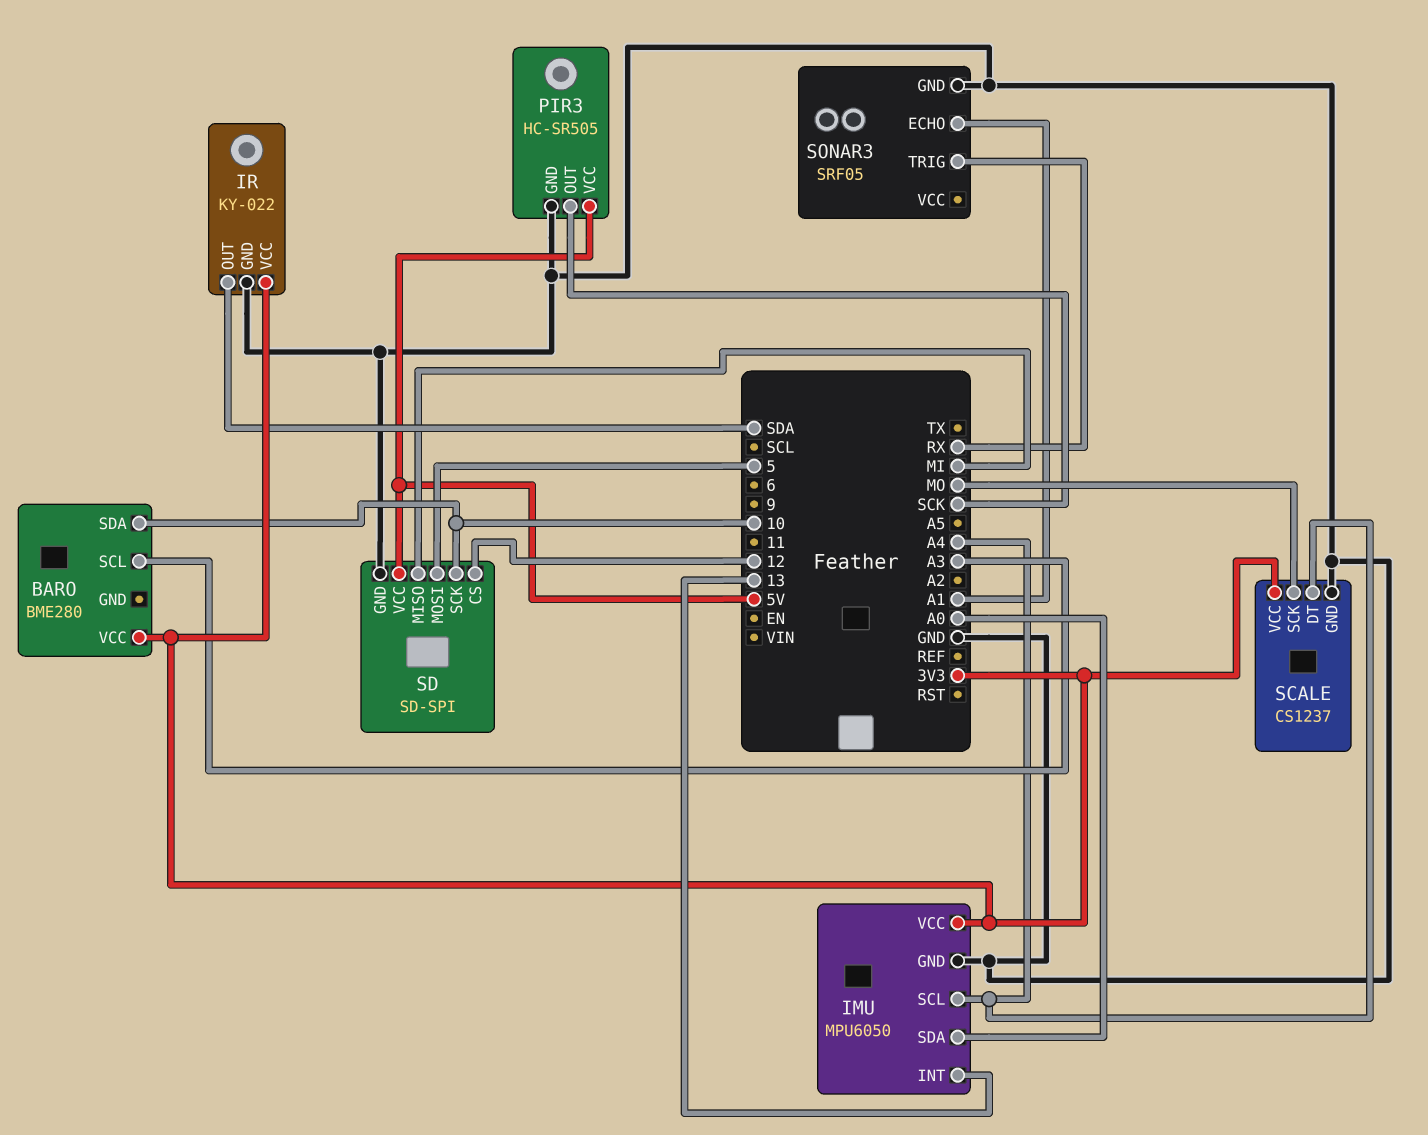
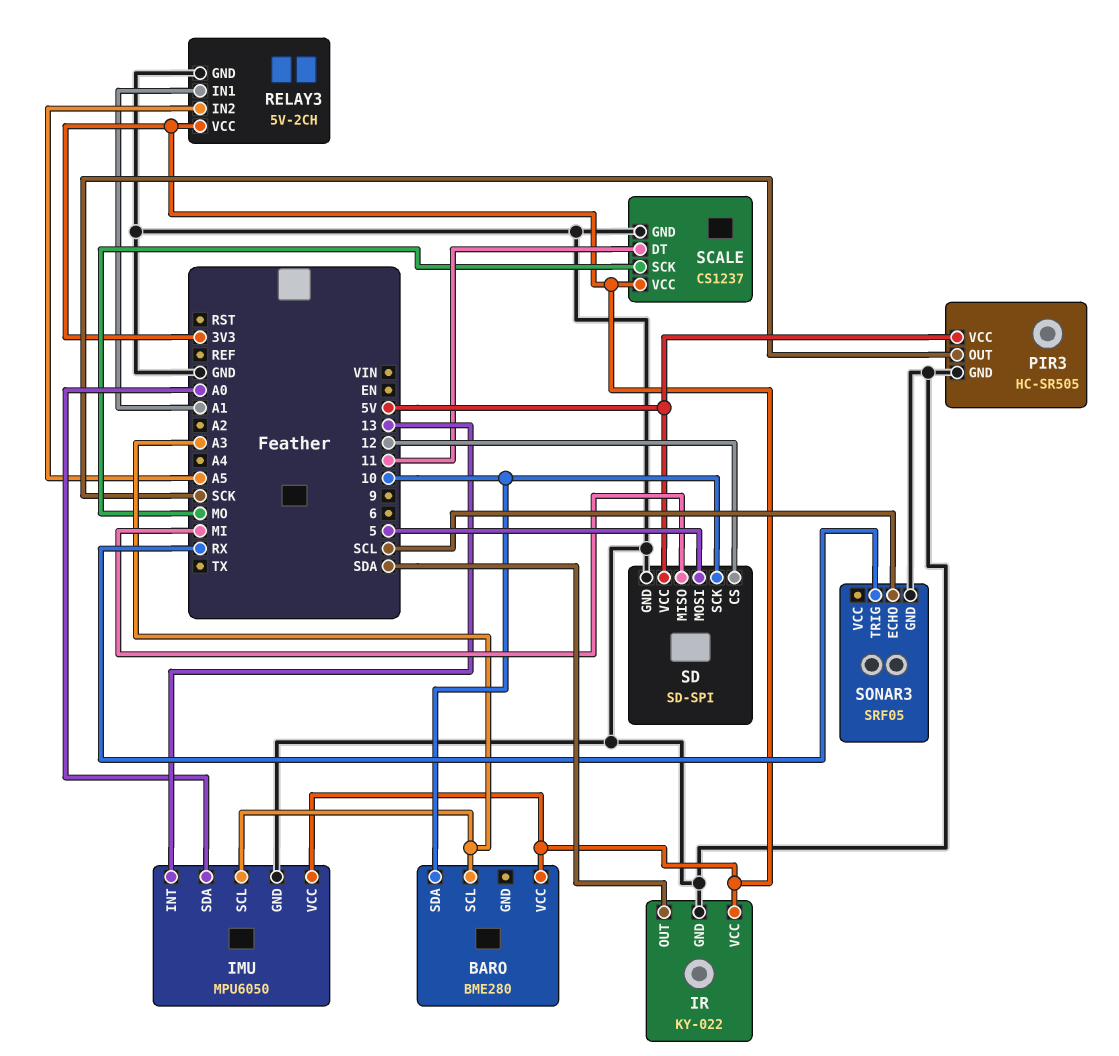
IMU pin SCL: A4 -> A3
RELAY3: none -> 5V-2CH
RELAY3 pin GND: none -> GND
RELAY3 pin IN1: none -> A1
RELAY3 pin IN2: none -> A5
RELAY3 pin VCC: none -> 3V3
SCALE pin DT: A4 -> 11
SONAR3 pin ECHO: A1 -> SCL

